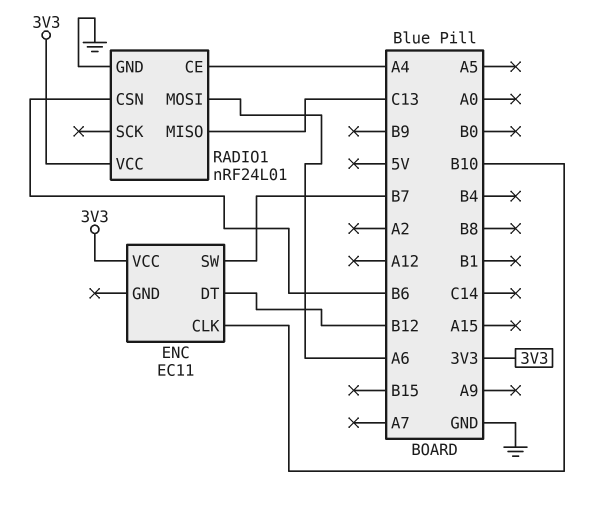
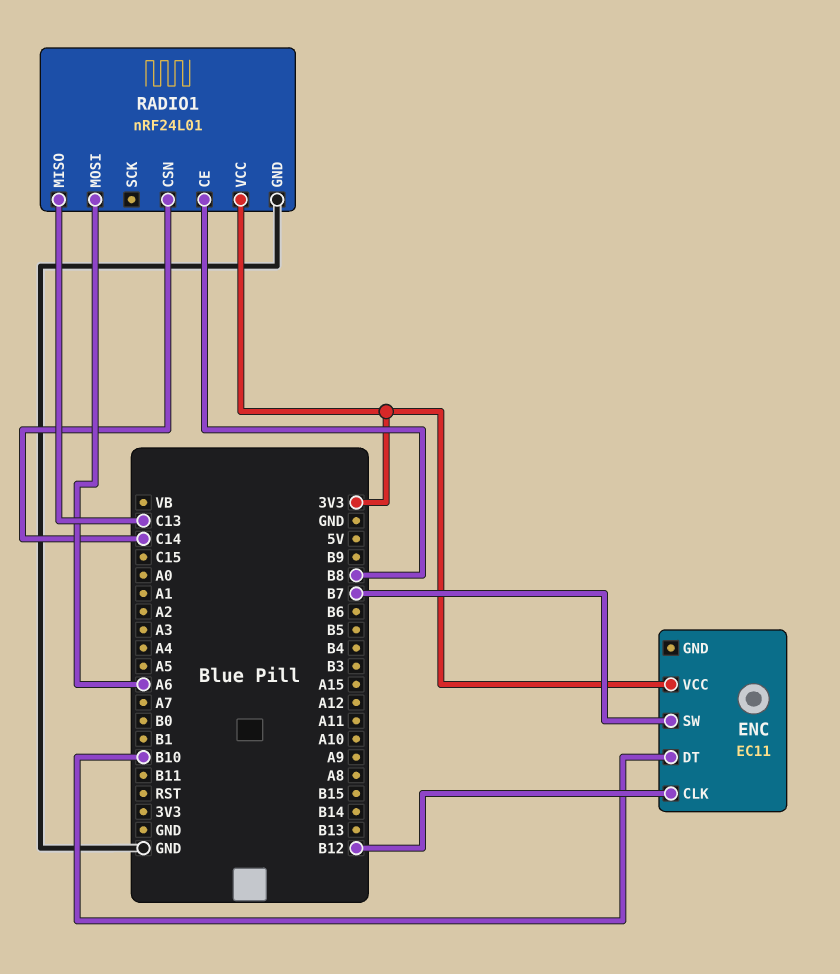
ENC pin CLK: B10 -> B12
ENC pin DT: B12 -> B10
RADIO1 pin CE: A4 -> B8
RADIO1 pin CSN: B6 -> C14

